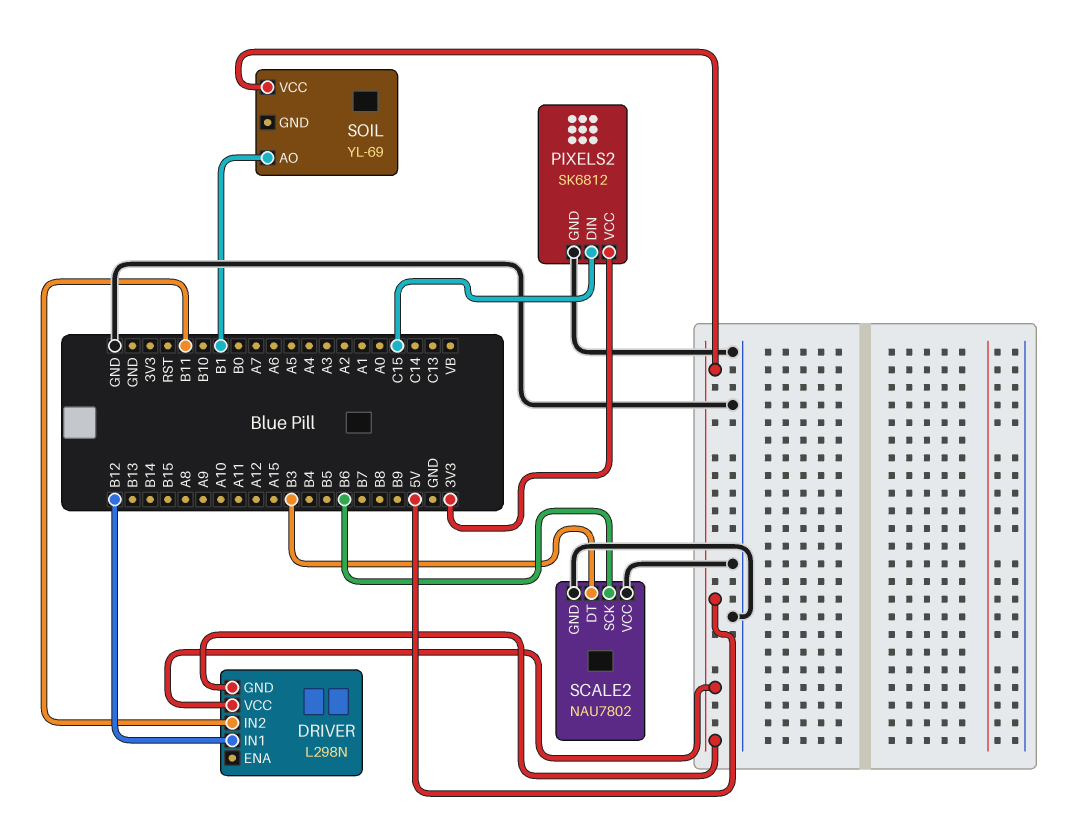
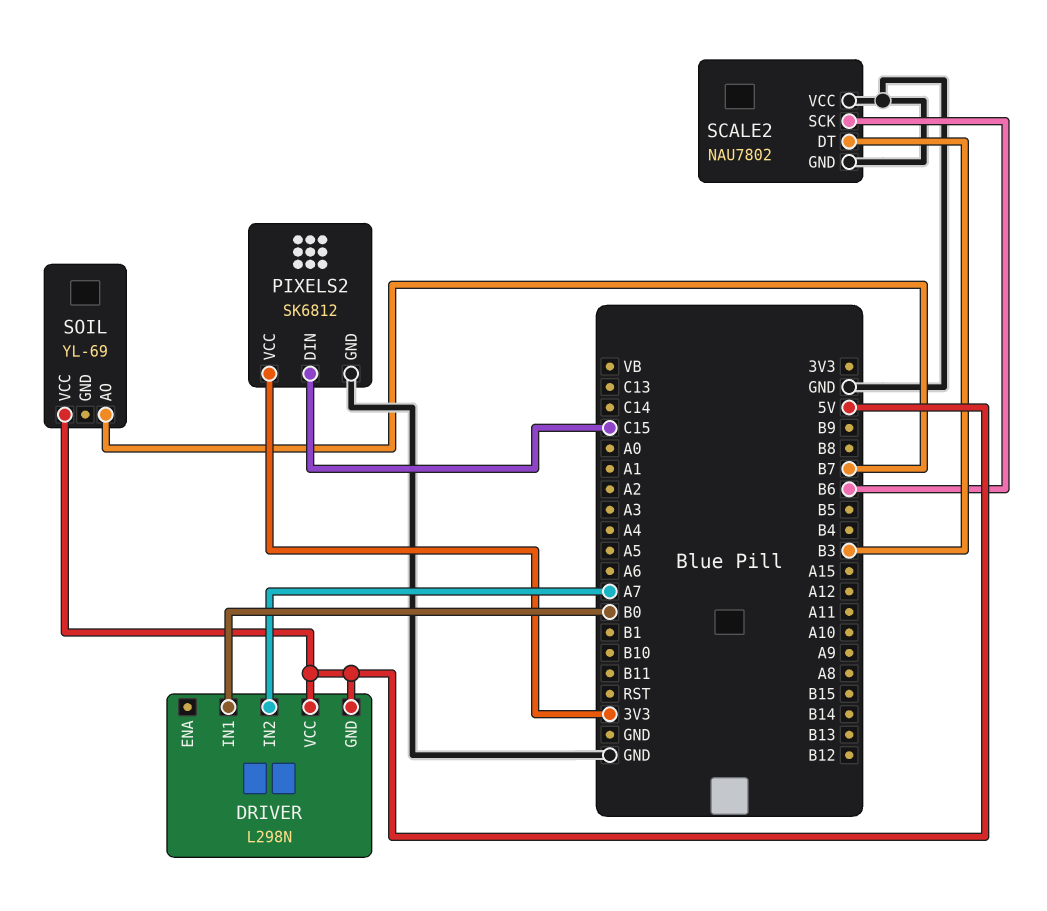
DRIVER pin IN1: B12 -> B0
DRIVER pin IN2: B11 -> A7
SOIL pin AO: B1 -> B7

